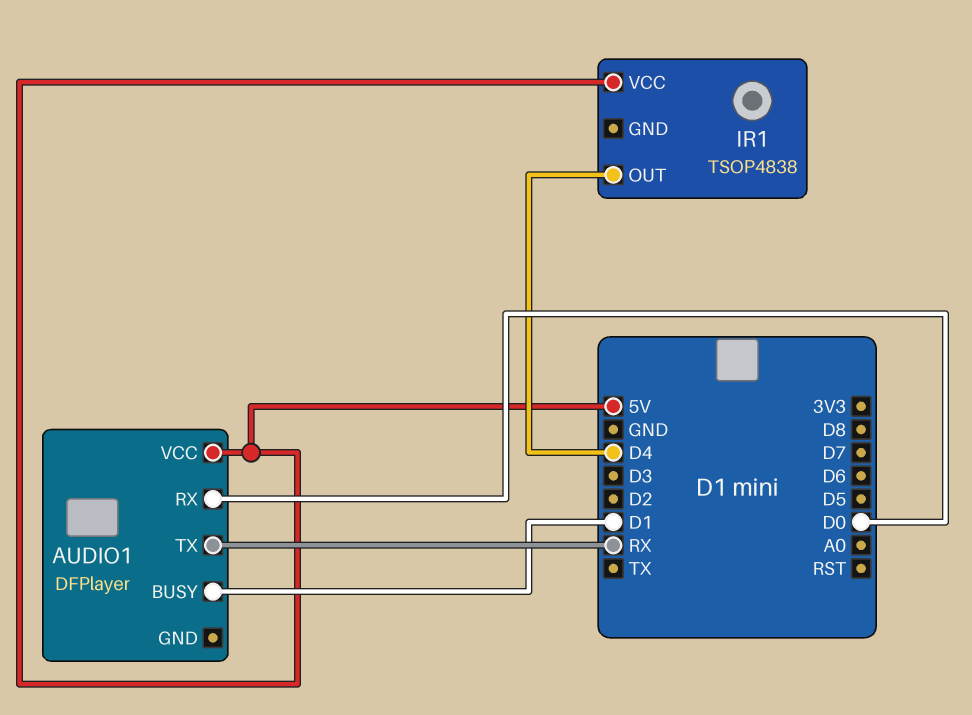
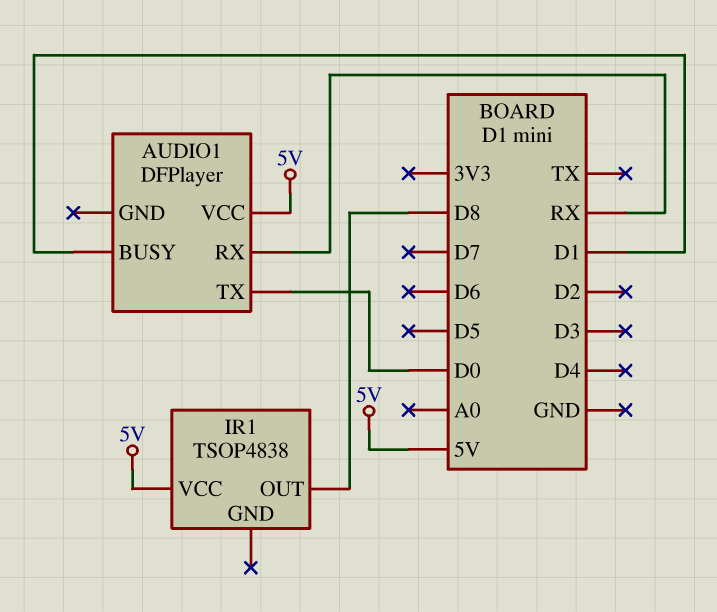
AUDIO1 pin RX: D0 -> RX
AUDIO1 pin TX: RX -> D0
IR1 pin OUT: D4 -> D8

